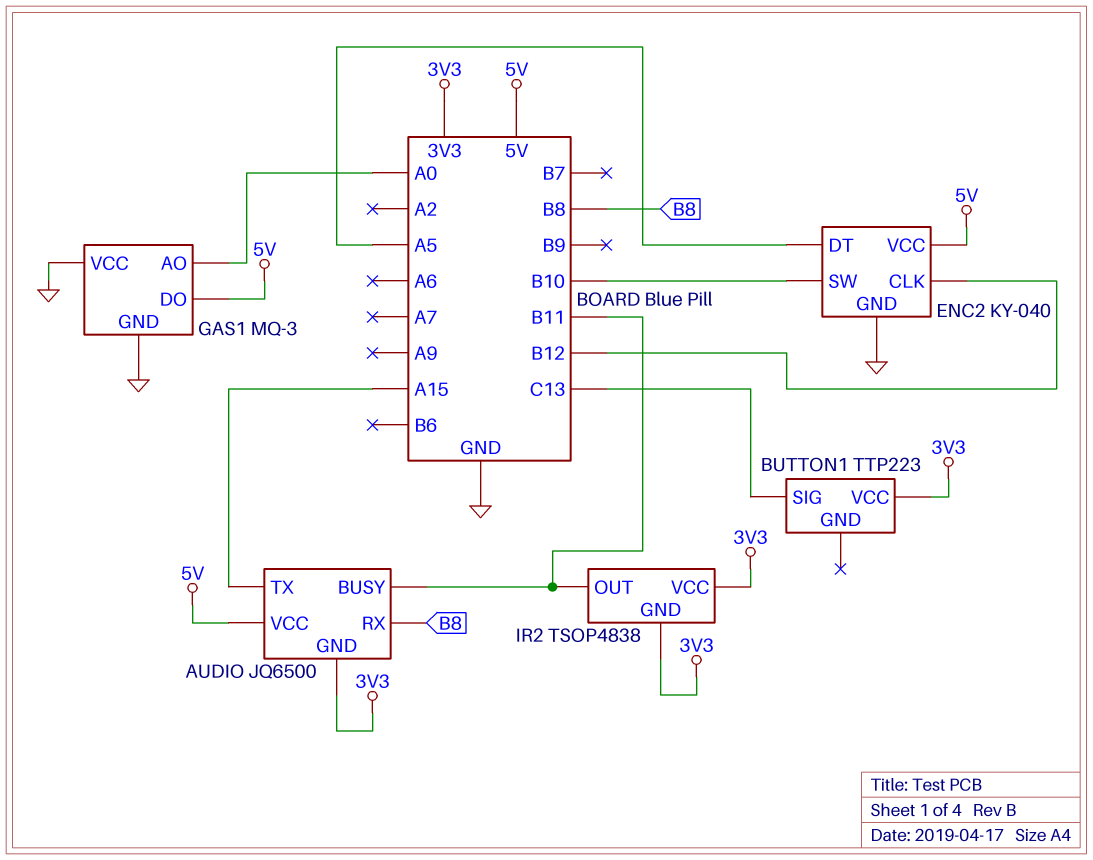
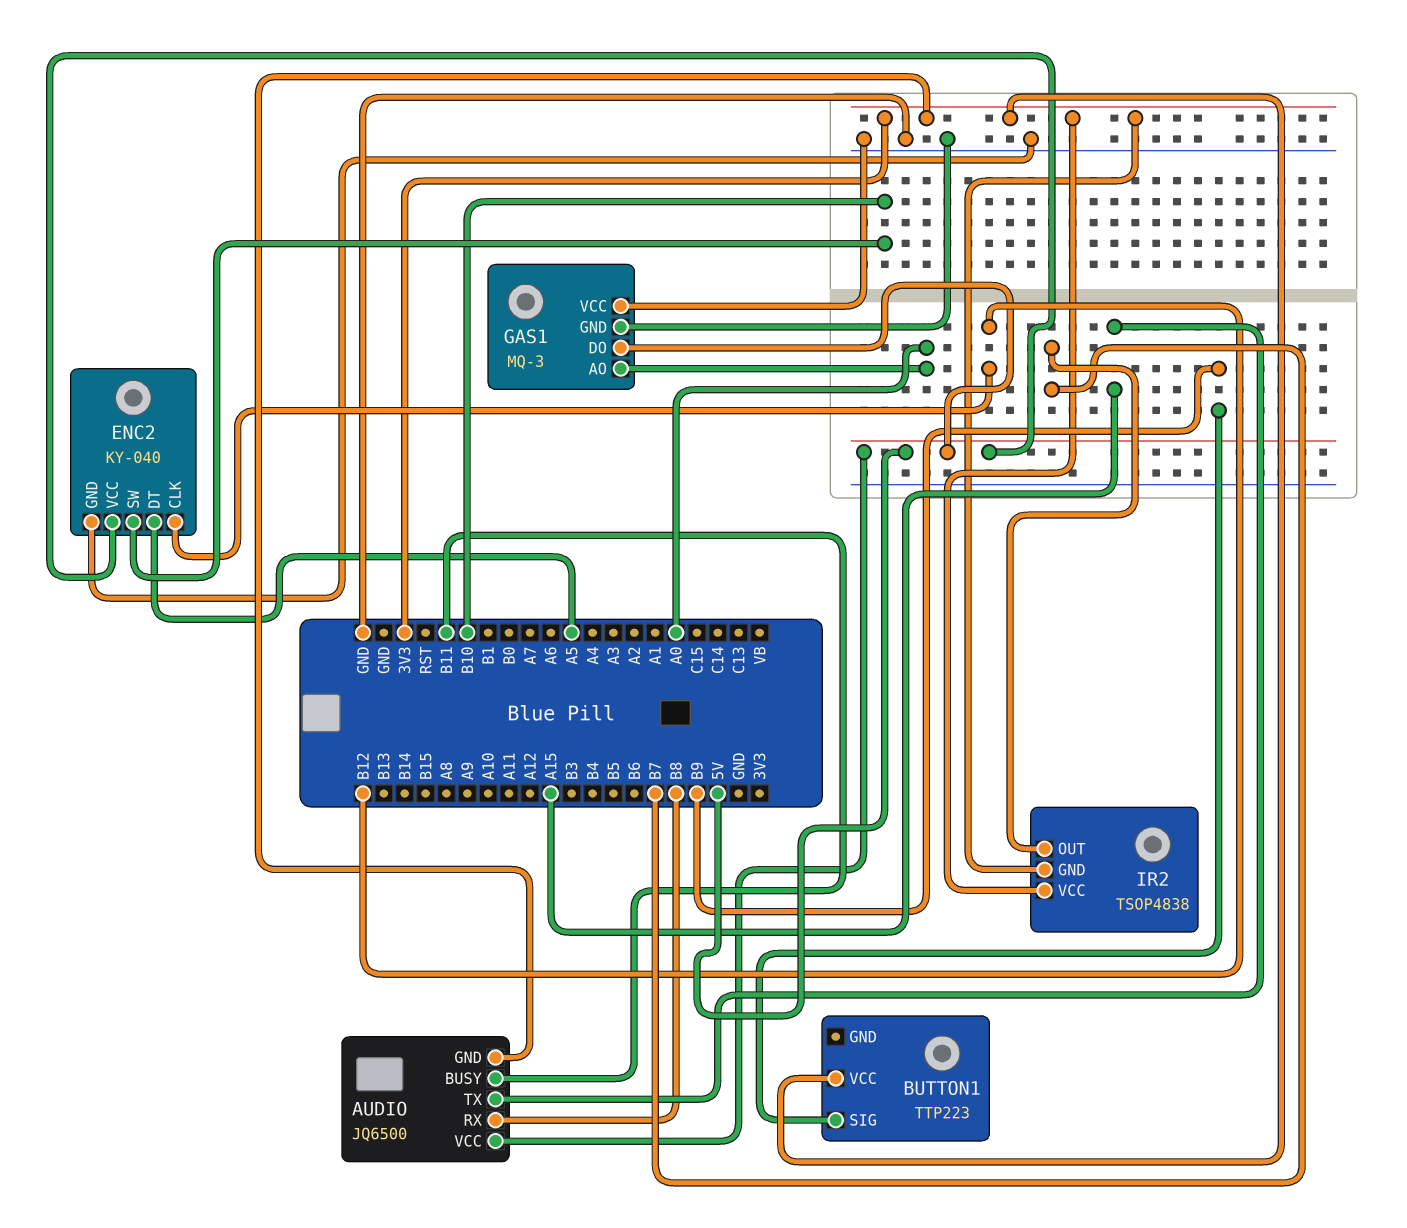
BUTTON1 pin SIG: C13 -> B9
IR2 pin OUT: B11 -> B7

